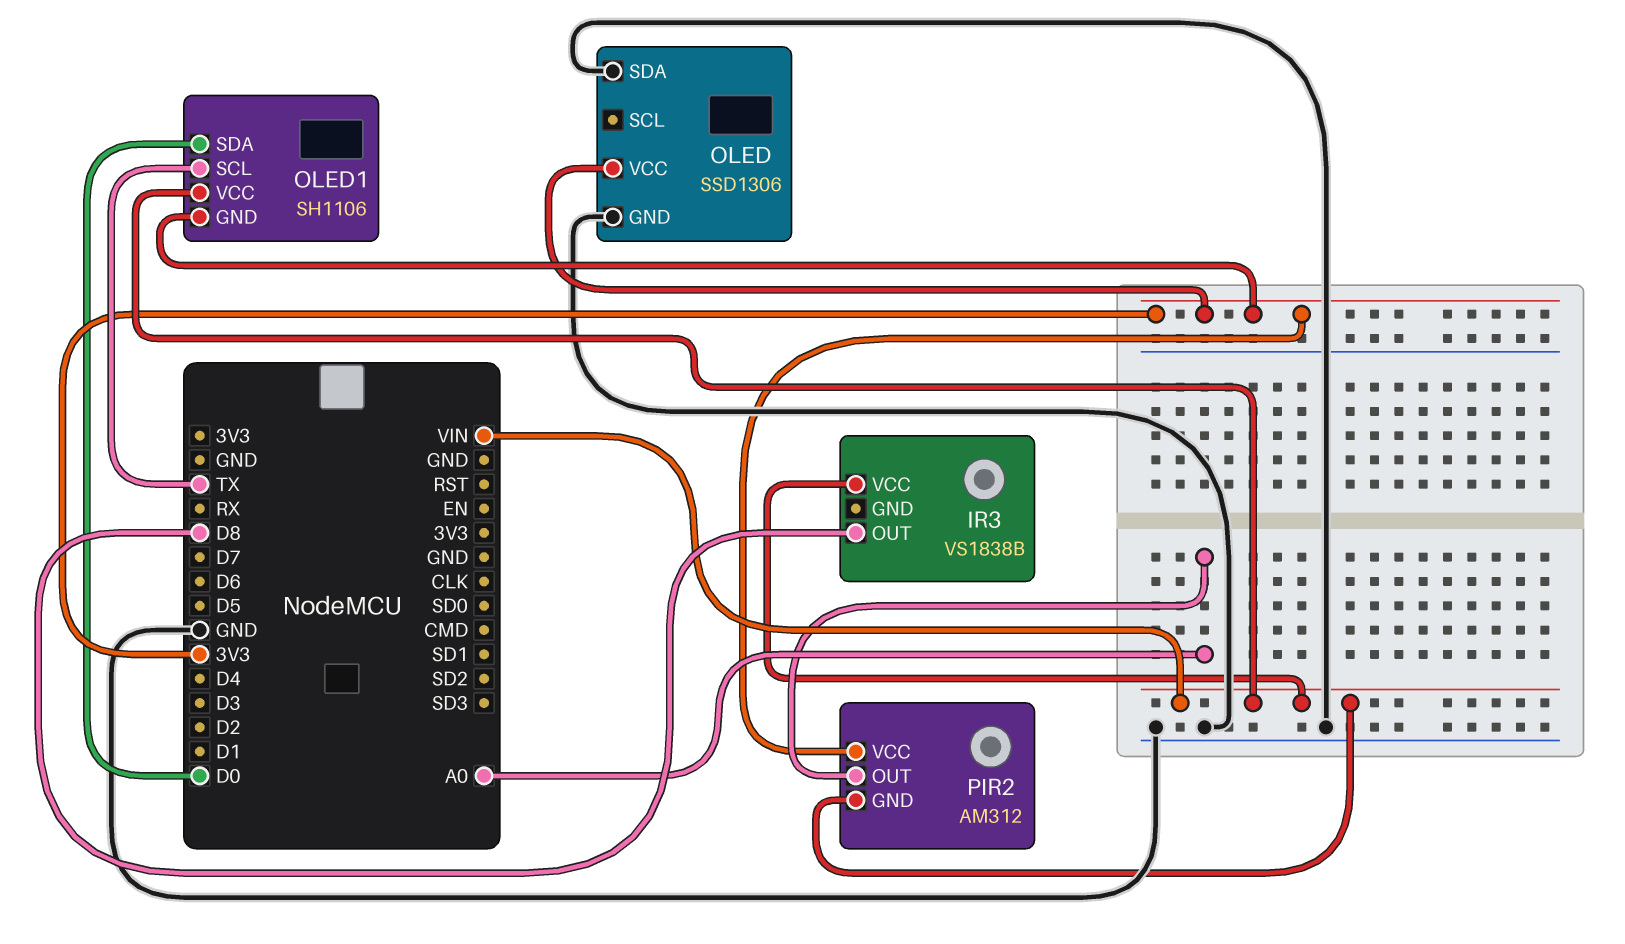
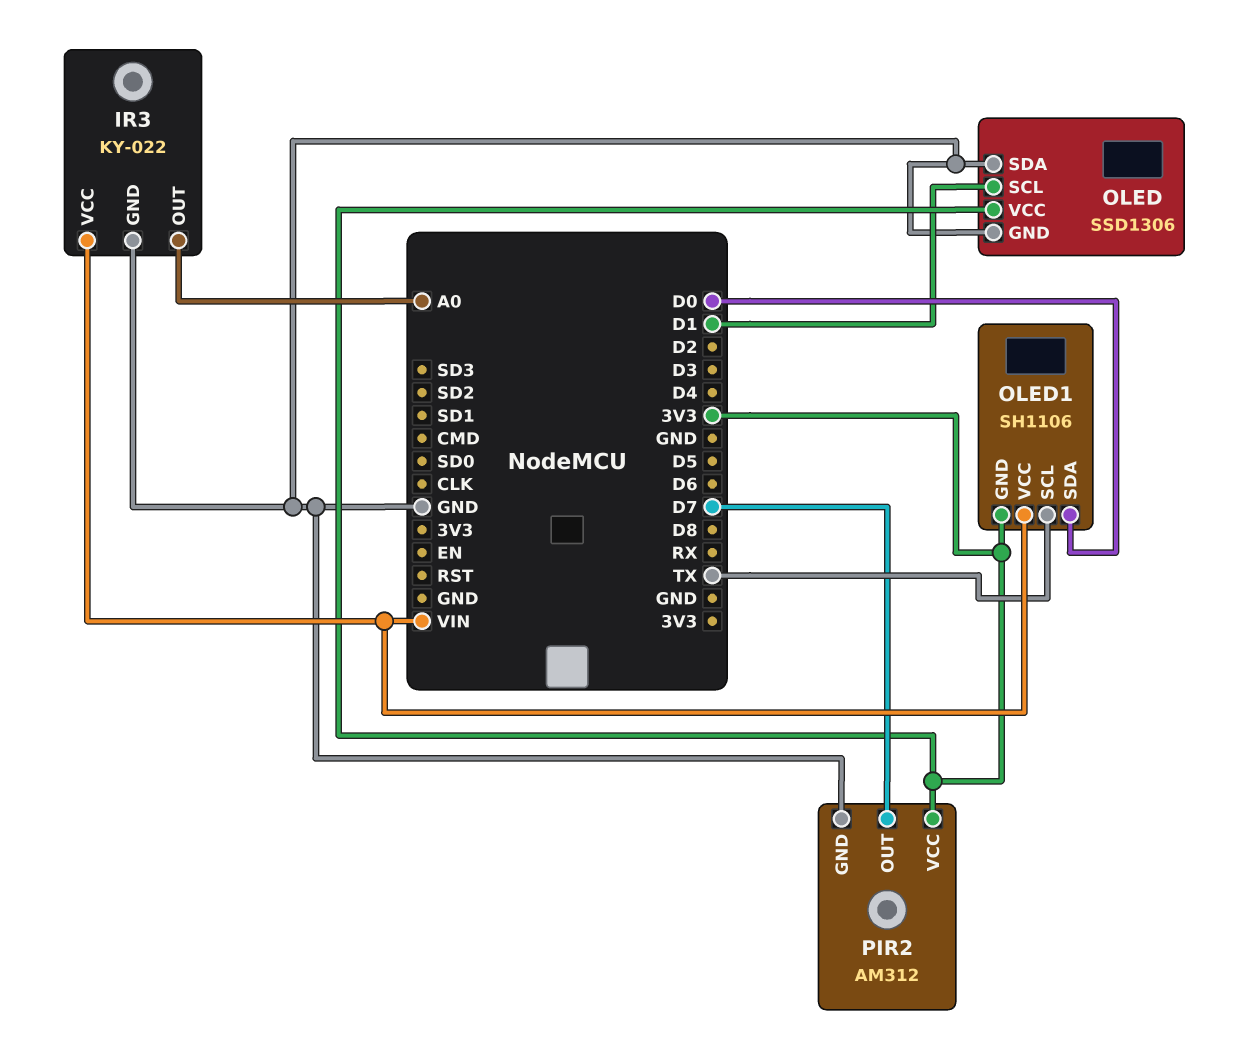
IR3: VS1838B -> KY-022
IR3 pin GND: none -> GND
IR3 pin OUT: D8 -> A0
OLED pin SCL: none -> D1
PIR2 pin GND: VIN -> GND
PIR2 pin OUT: A0 -> D7

